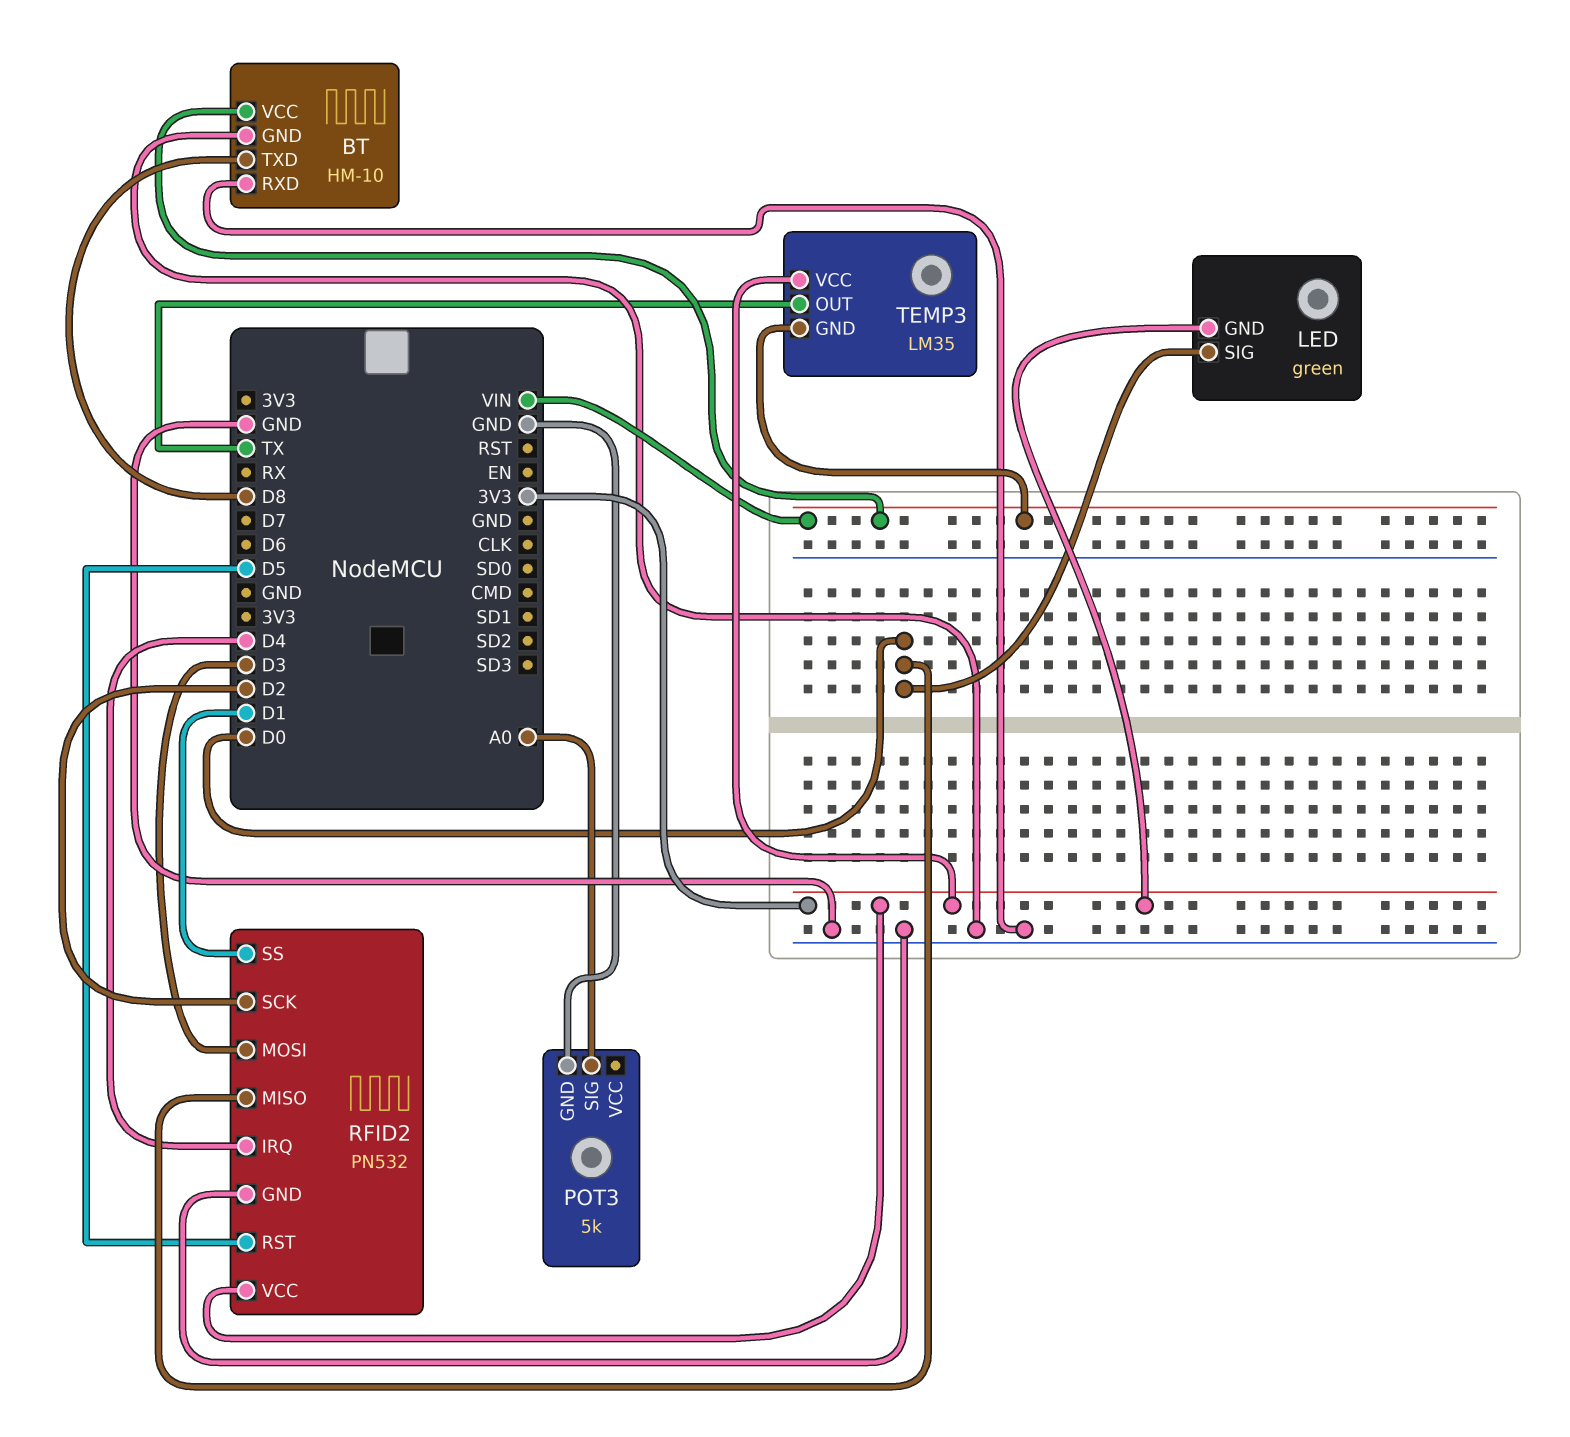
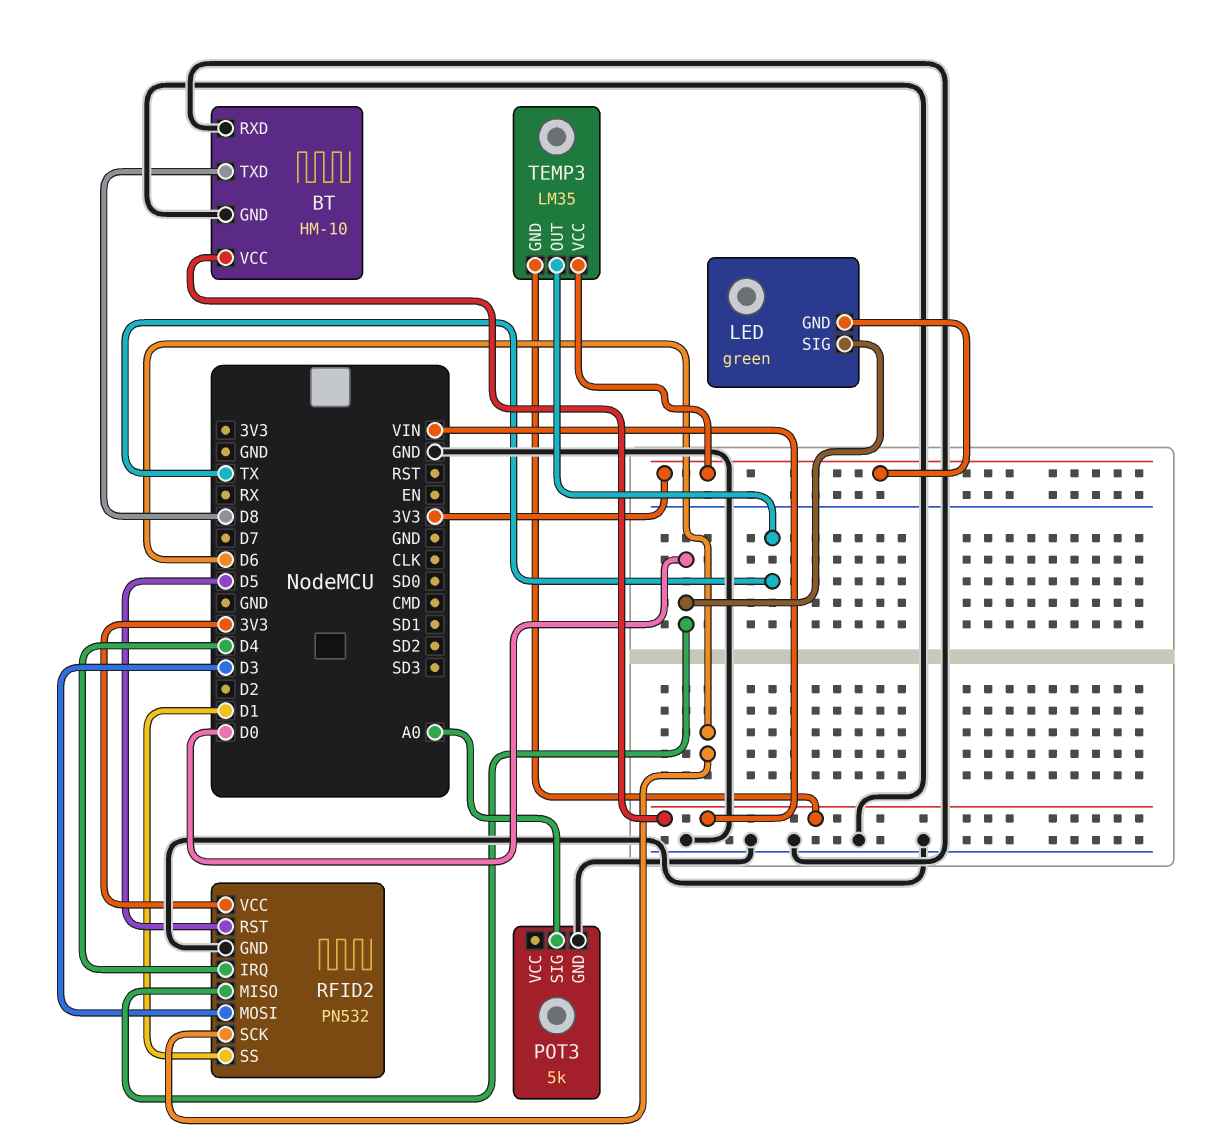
RFID2 pin SCK: D2 -> D6

